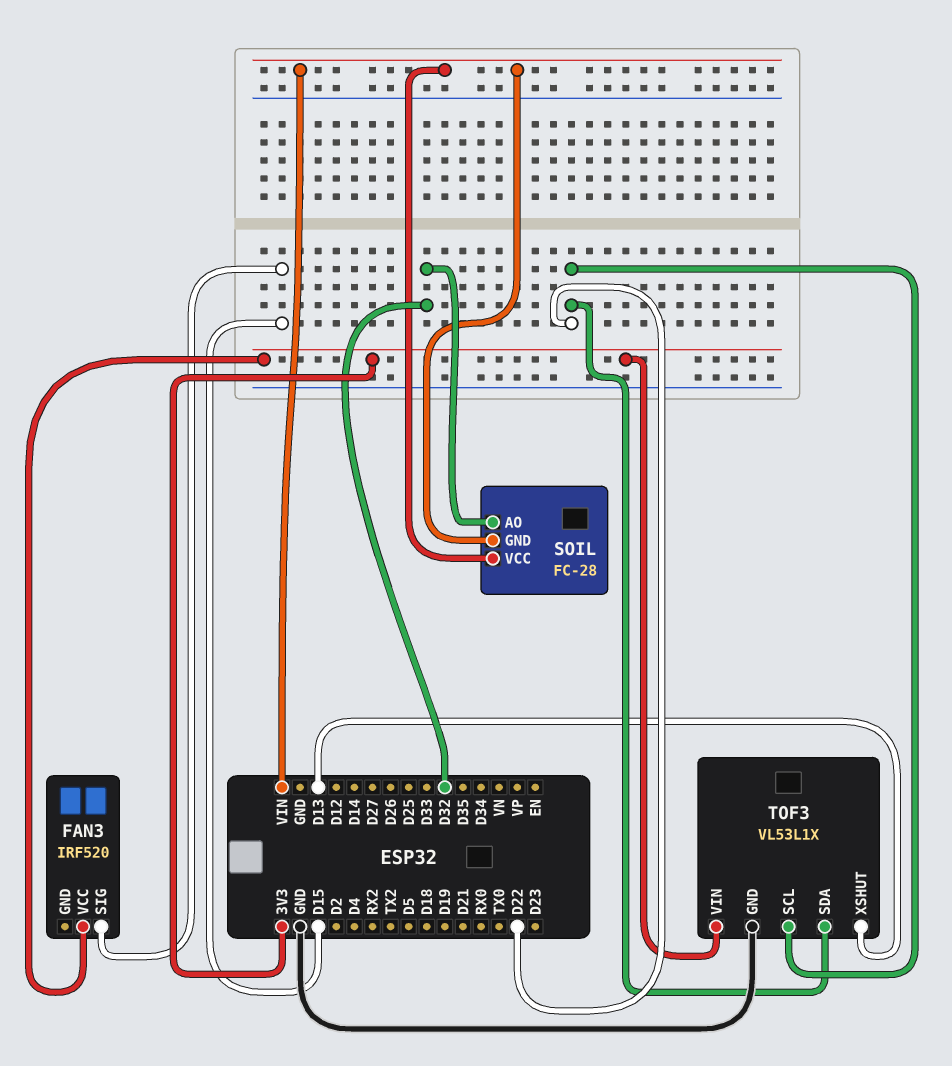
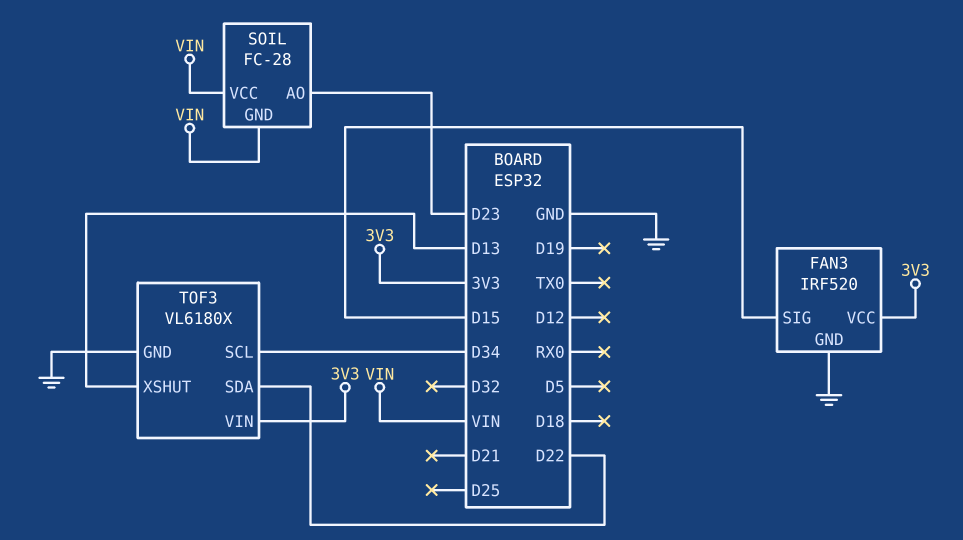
FAN3 pin GND: none -> GND
SOIL pin AO: D32 -> D23
TOF3: VL53L1X -> VL6180X
TOF3 pin SCL: D22 -> D34

